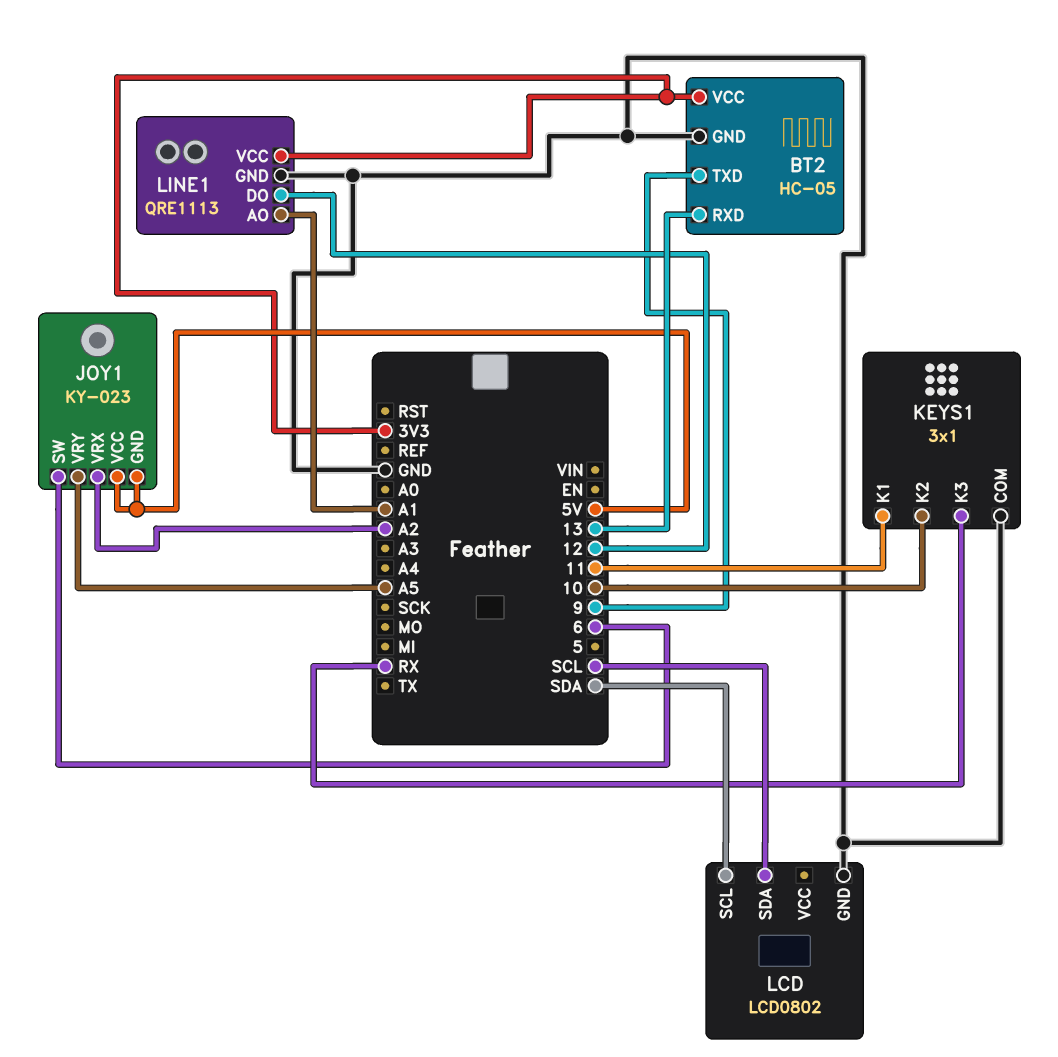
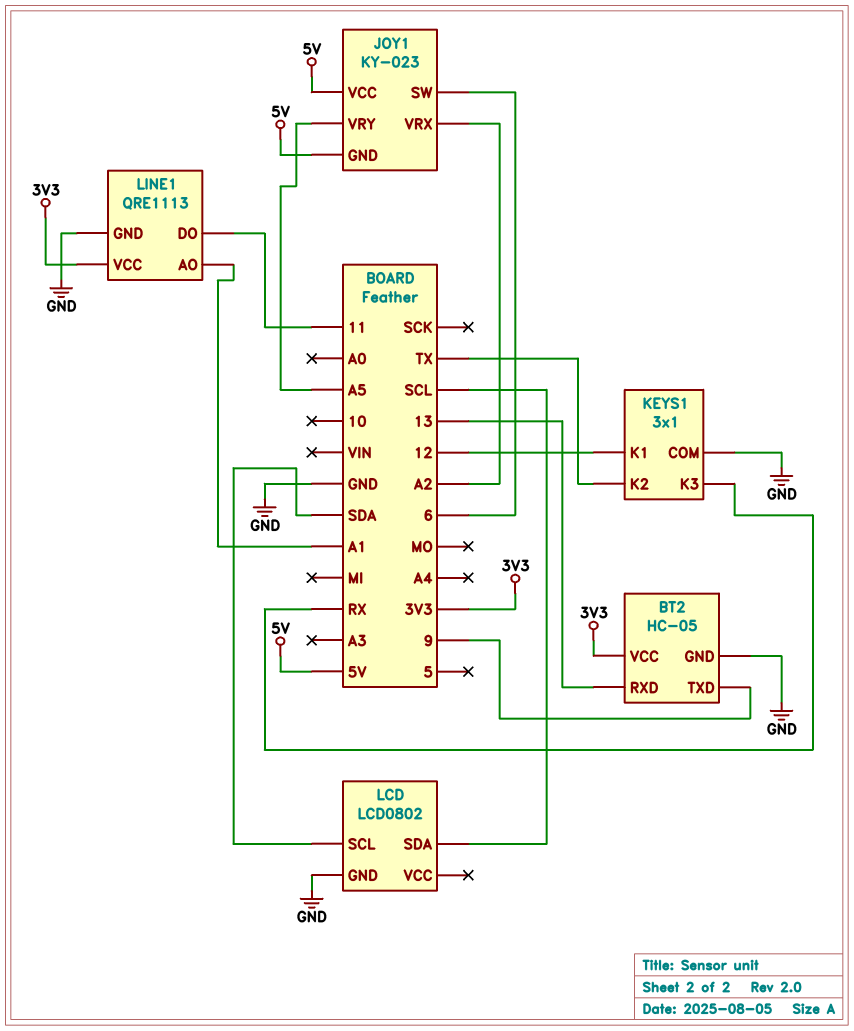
KEYS1 pin K1: 11 -> 12
KEYS1 pin K2: 10 -> TX
LINE1 pin DO: 12 -> 11

